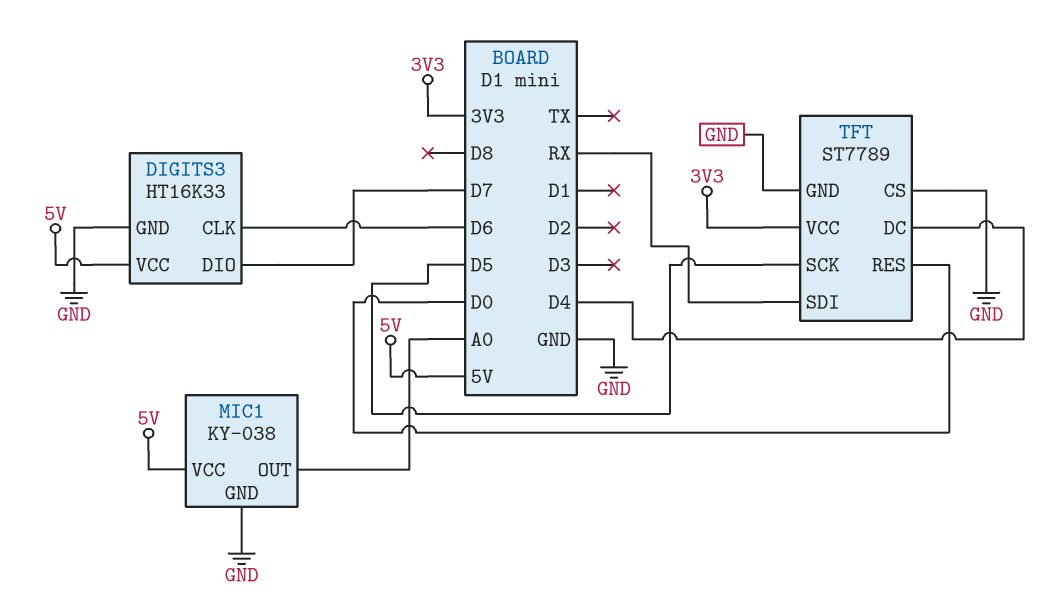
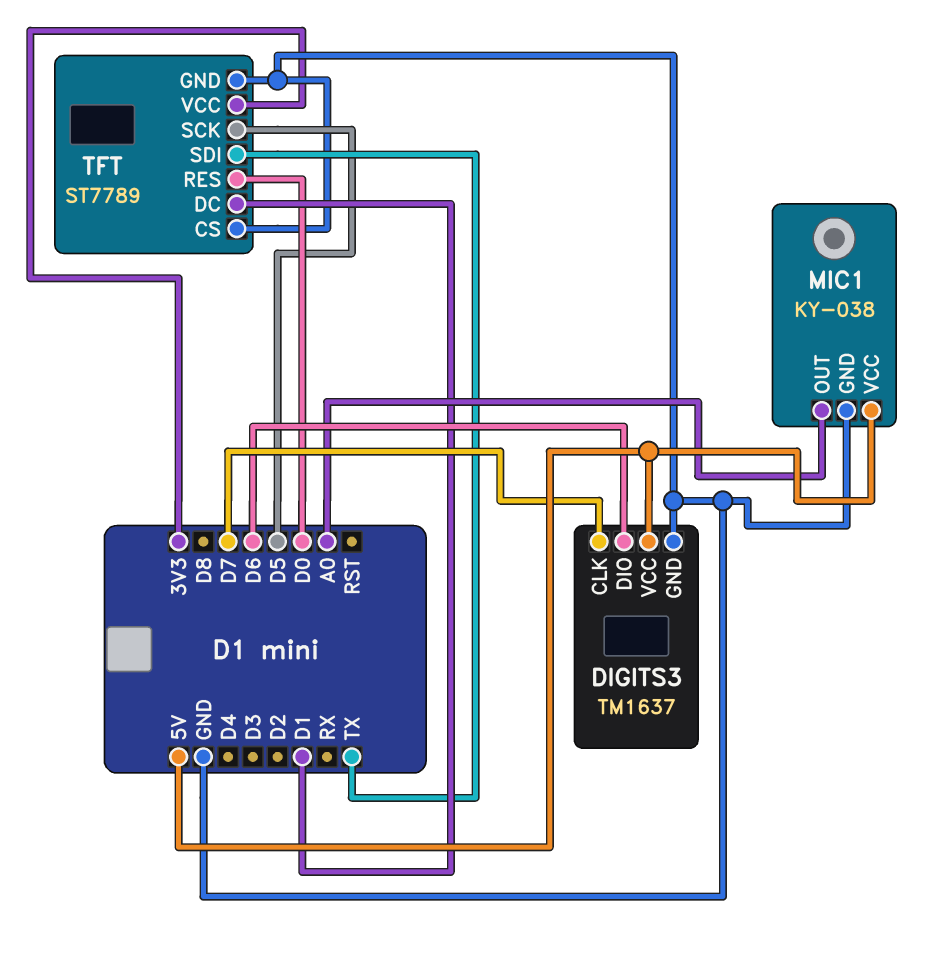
DIGITS3: HT16K33 -> TM1637
DIGITS3 pin CLK: D6 -> D7
DIGITS3 pin DIO: D7 -> D6
TFT pin DC: D4 -> D1
TFT pin SDI: RX -> TX

